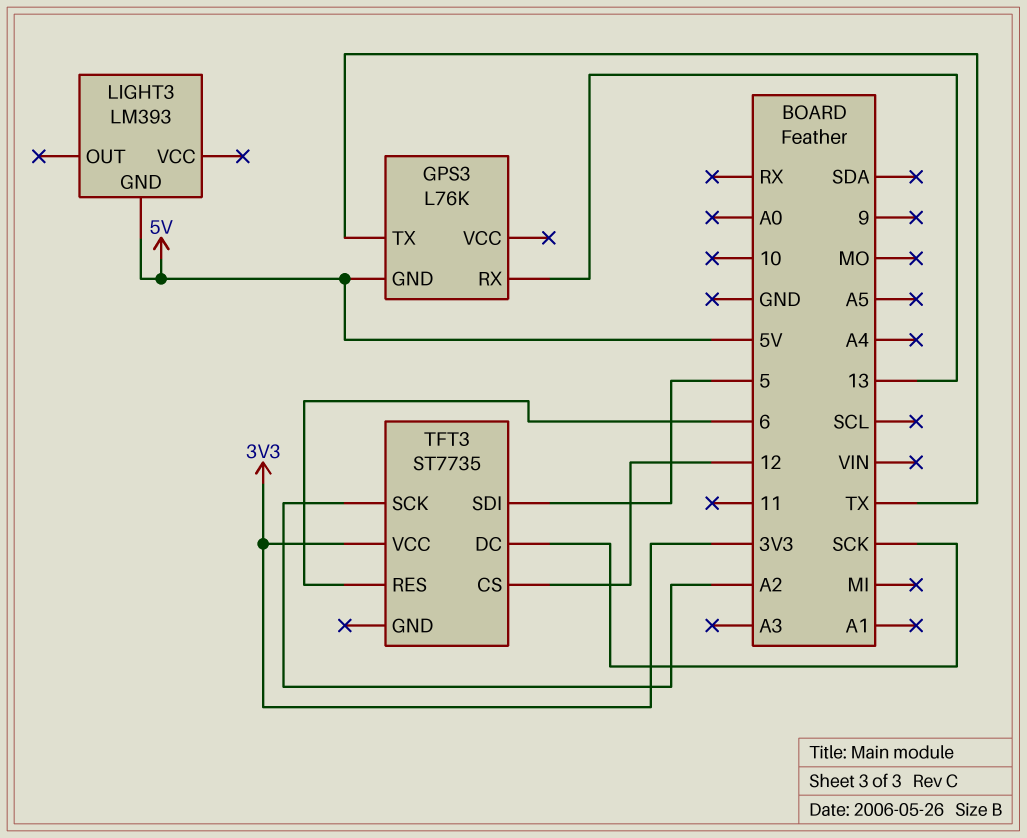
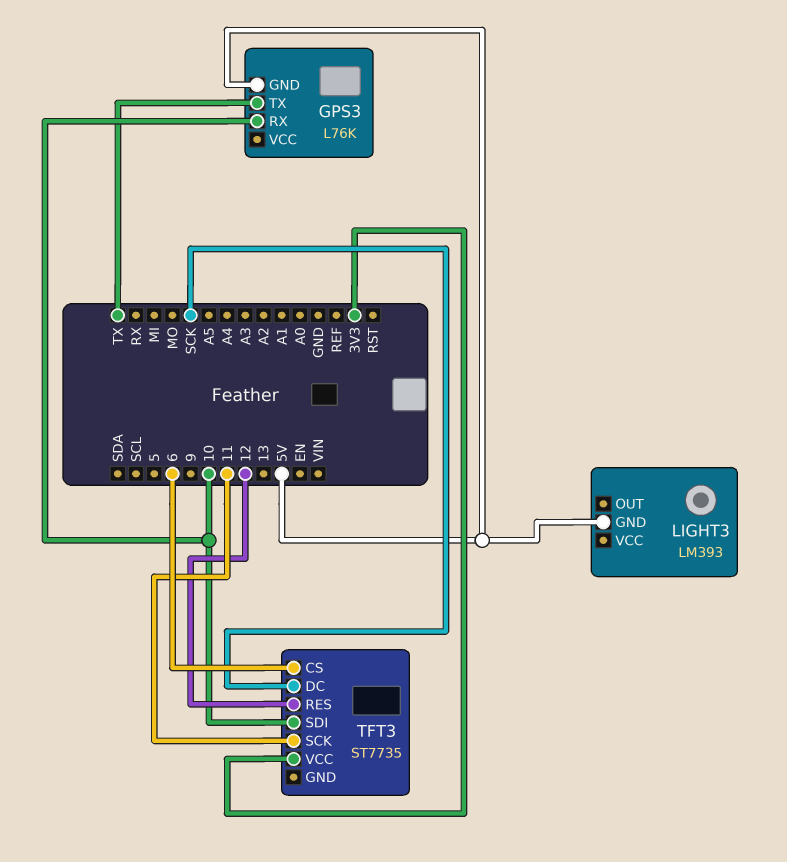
GPS3 pin RX: 13 -> 10
TFT3 pin CS: 12 -> 6
TFT3 pin RES: 6 -> 12
TFT3 pin SCK: A2 -> 11
TFT3 pin SDI: 5 -> 10

